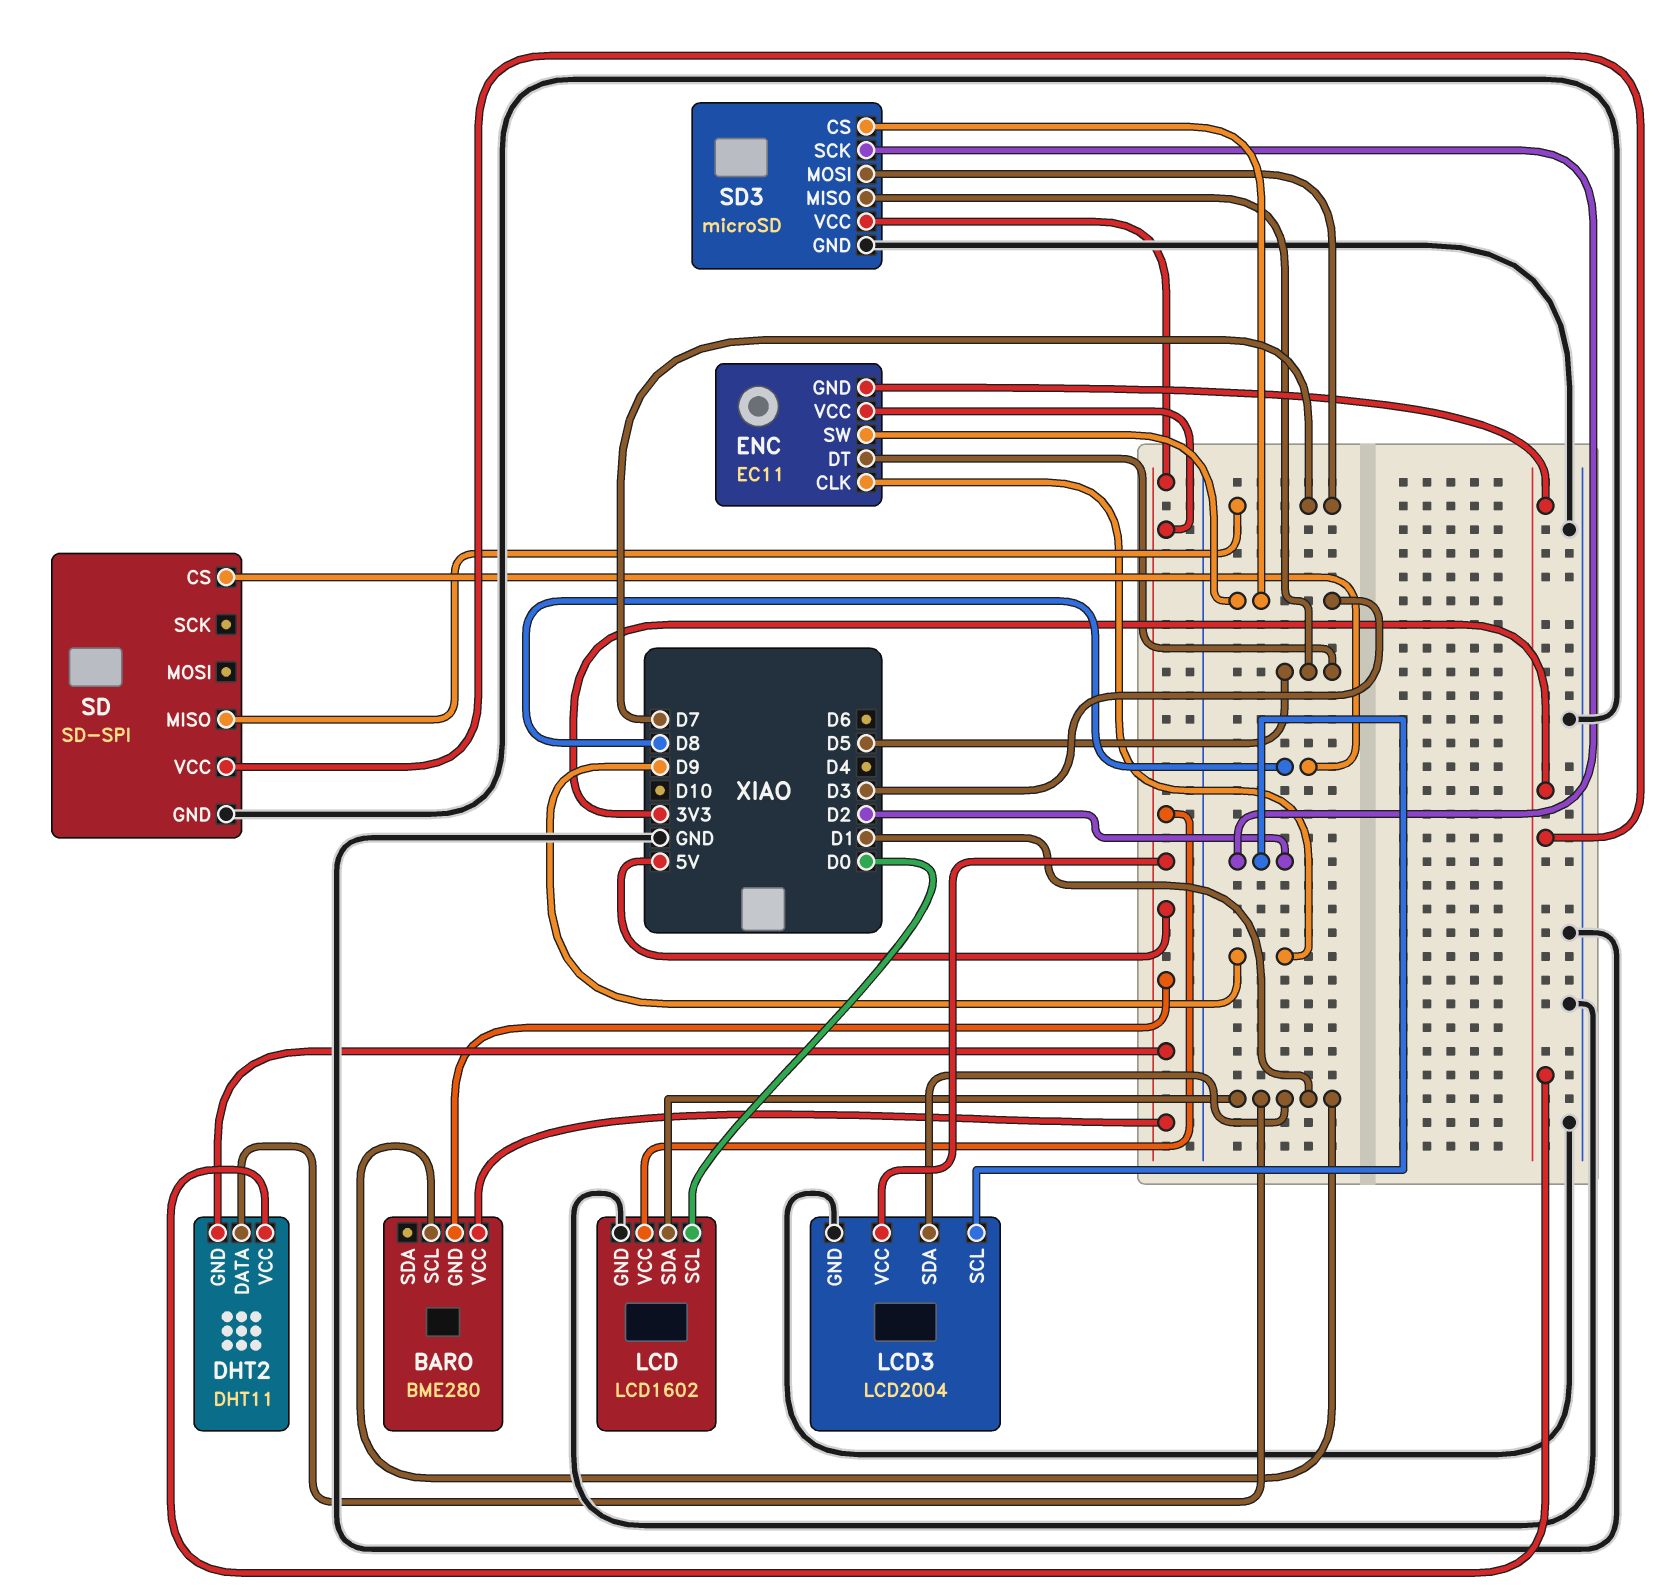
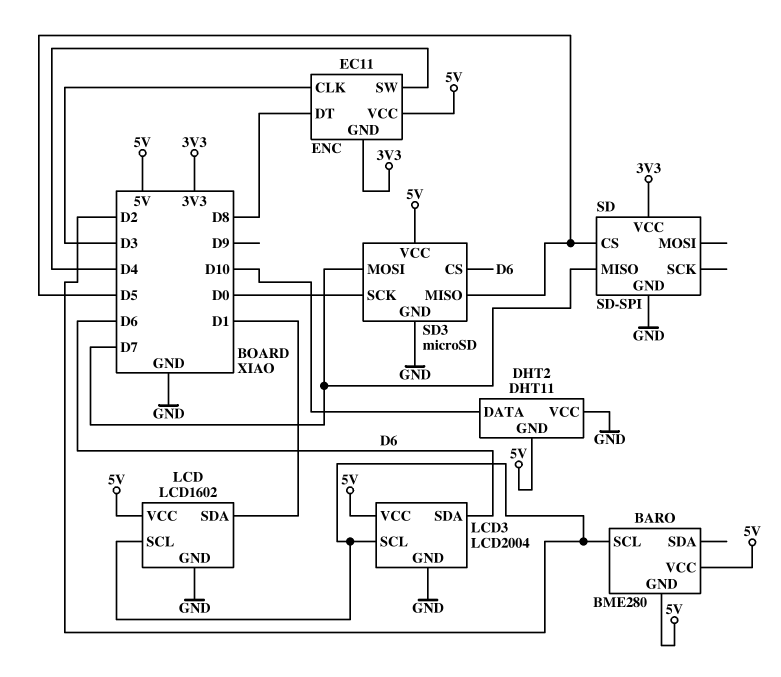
BARO pin SCL: D1 -> D2
DHT2 pin DATA: D1 -> D10
DHT2 pin VCC: 3V3 -> GND
ENC pin CLK: D9 -> D3
ENC pin DT: D5 -> D8
ENC pin SW: D3 -> D4
LCD pin SCL: D0 -> D2
LCD3 pin SDA: D1 -> D6
SD pin CS: D8 -> D5
SD3 pin CS: D3 -> D6
SD3 pin SCK: D2 -> D0

